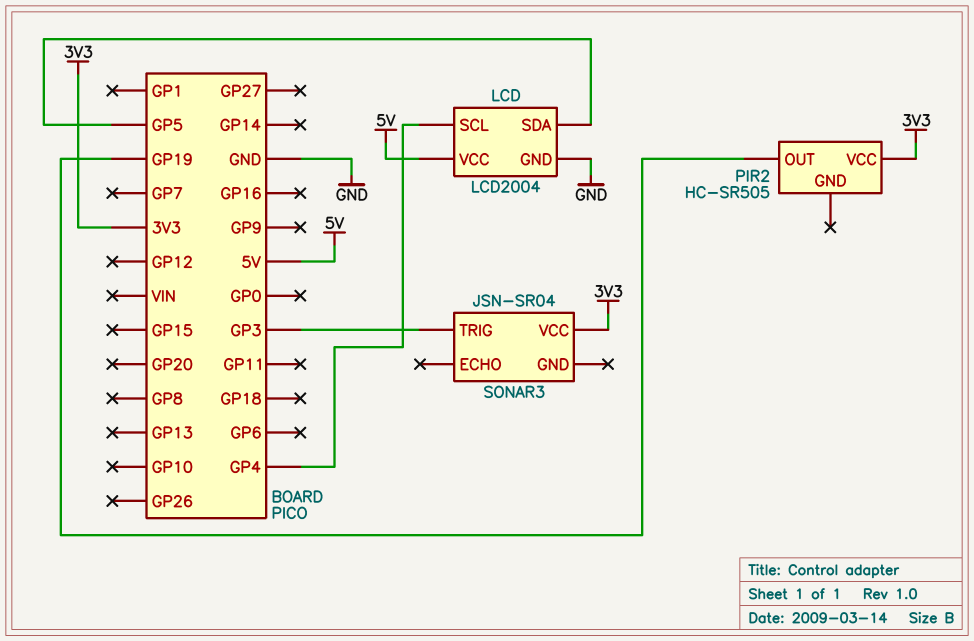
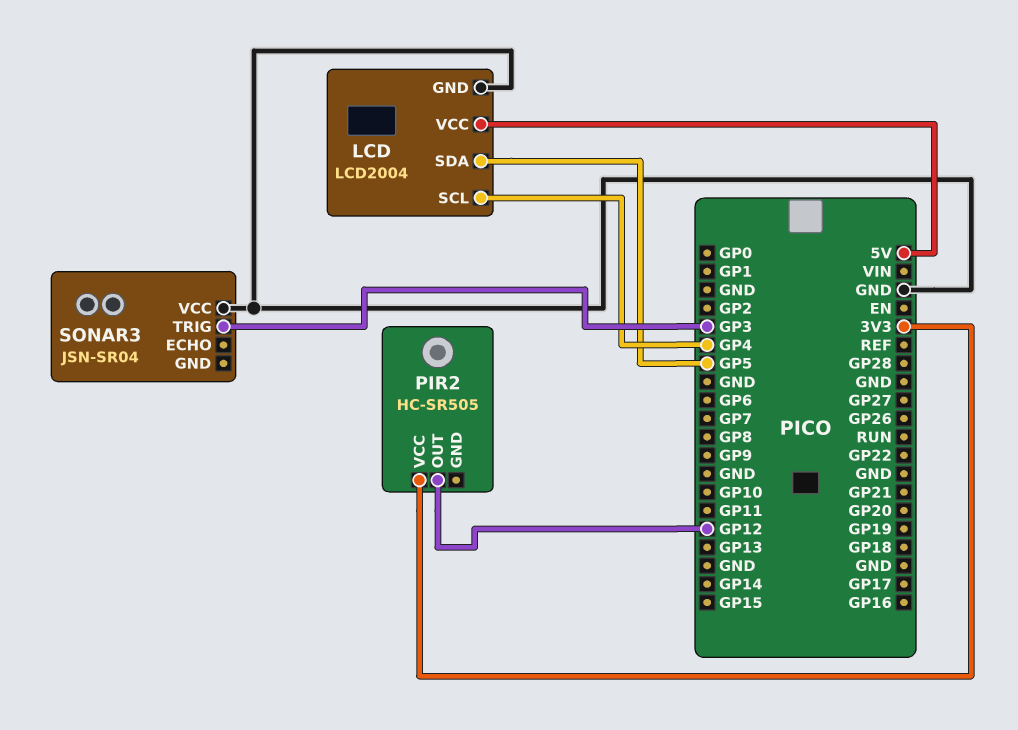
PIR2 pin OUT: GP19 -> GP12
SONAR3 pin VCC: 3V3 -> GND

